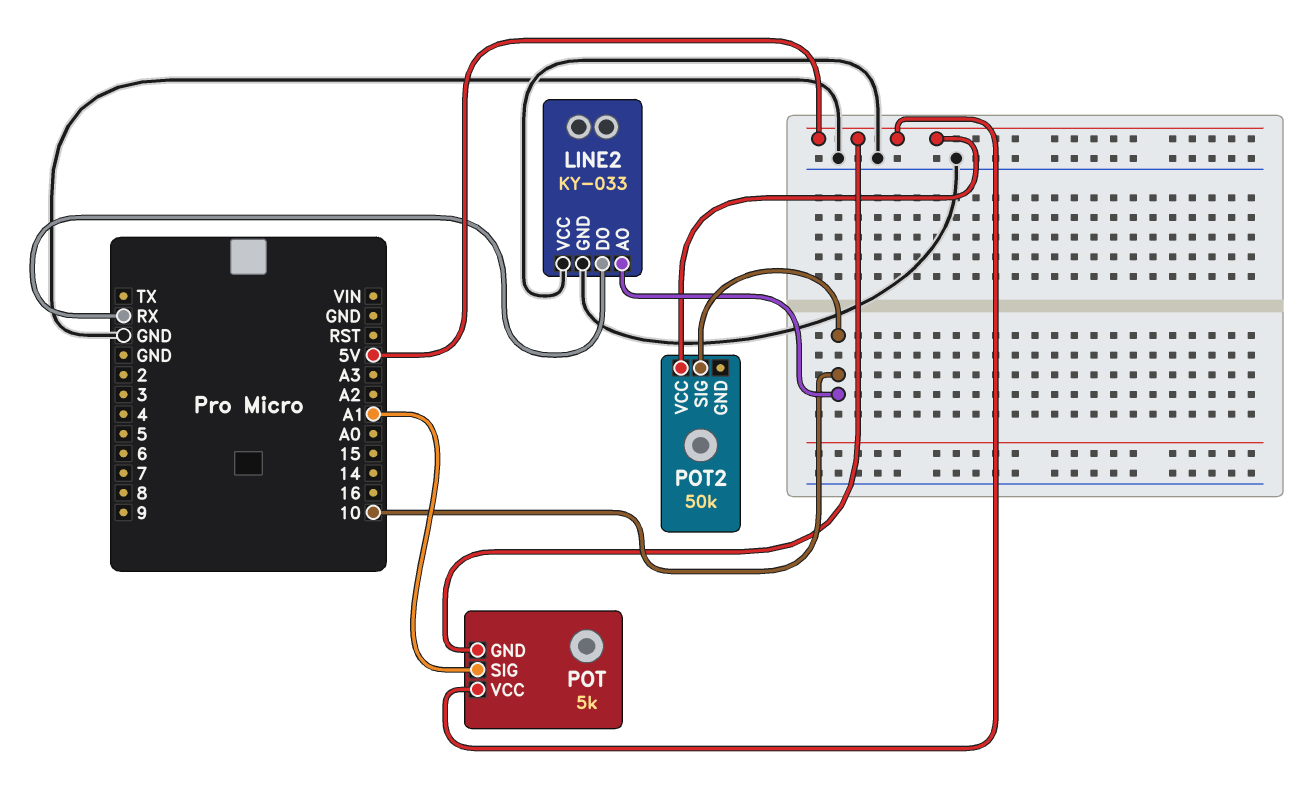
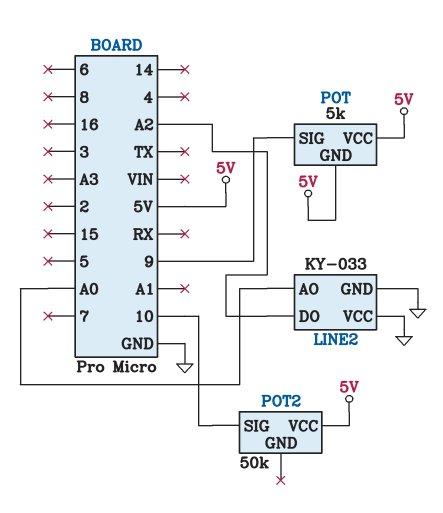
LINE2 pin AO: 10 -> A0
LINE2 pin DO: RX -> A2
POT pin SIG: A1 -> 9

